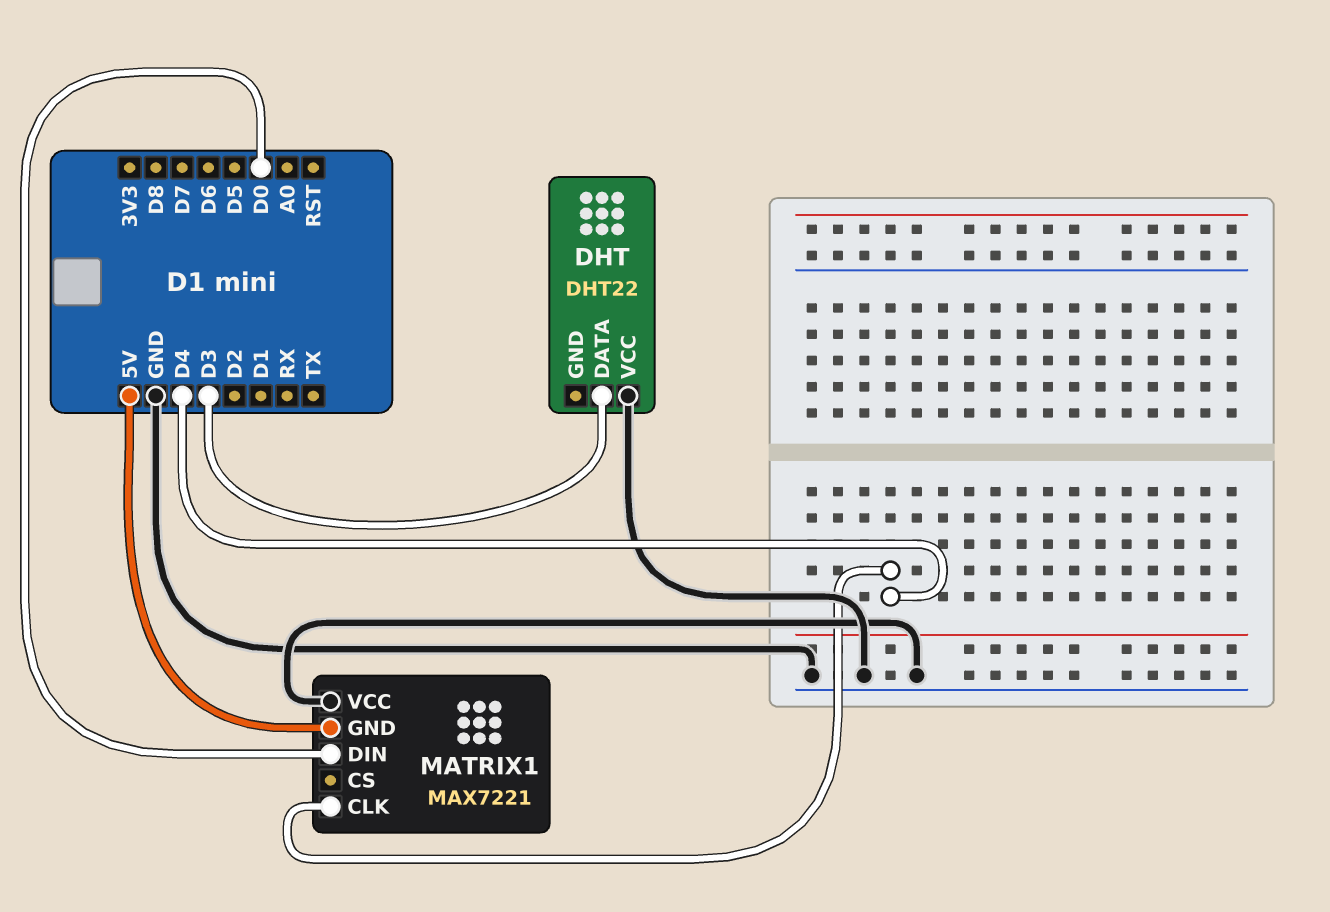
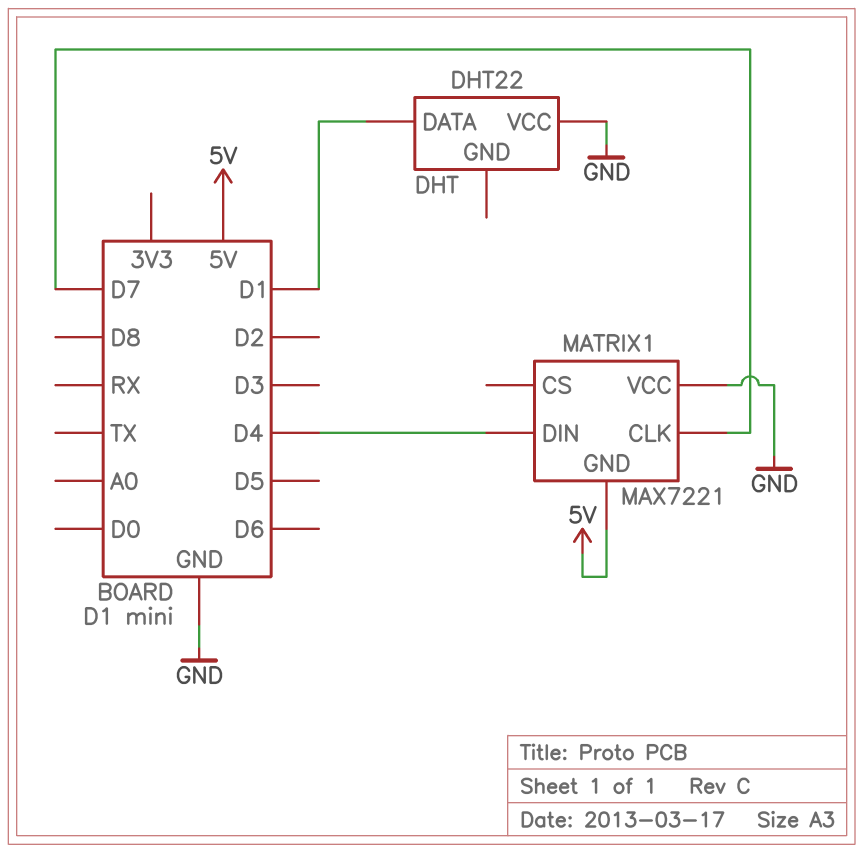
DHT pin DATA: D3 -> D1
MATRIX1 pin CLK: D4 -> D7
MATRIX1 pin DIN: D0 -> D4

